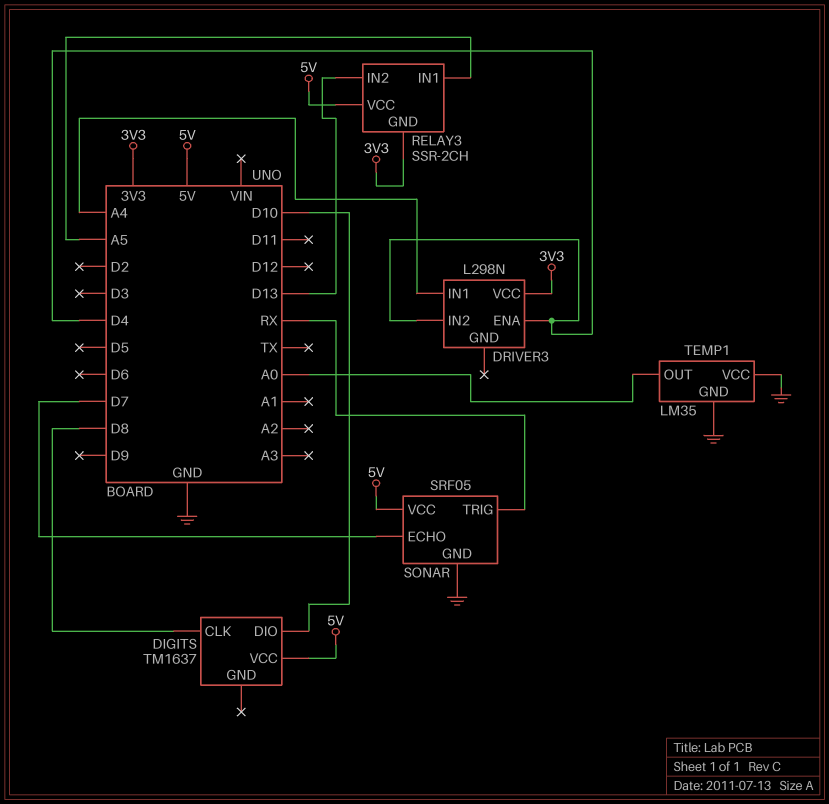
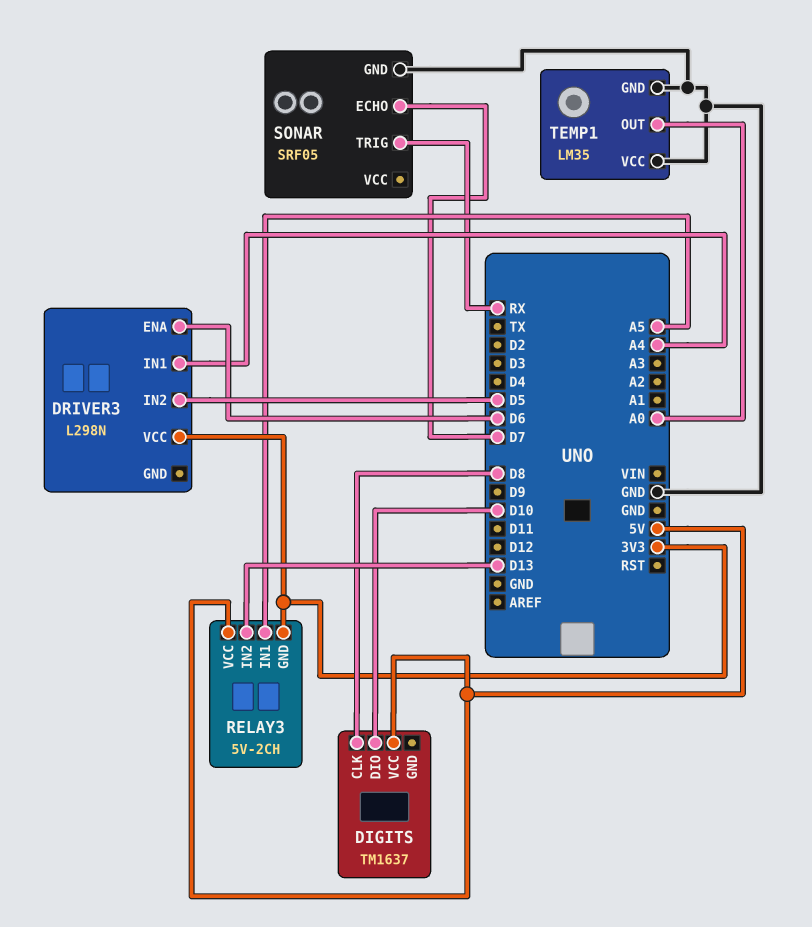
DRIVER3 pin ENA: D4 -> D6
DRIVER3 pin IN2: D4 -> D5
RELAY3: SSR-2CH -> 5V-2CH
SONAR pin VCC: 5V -> none

